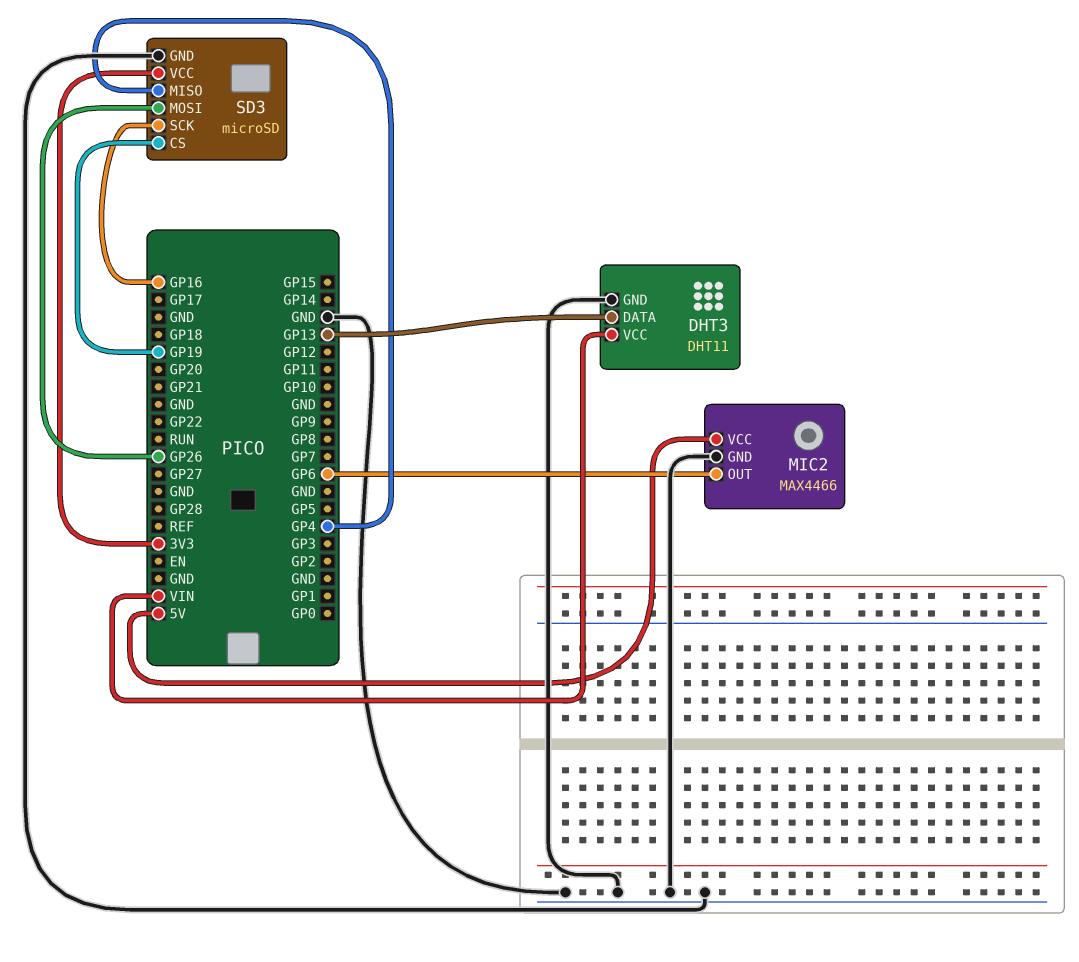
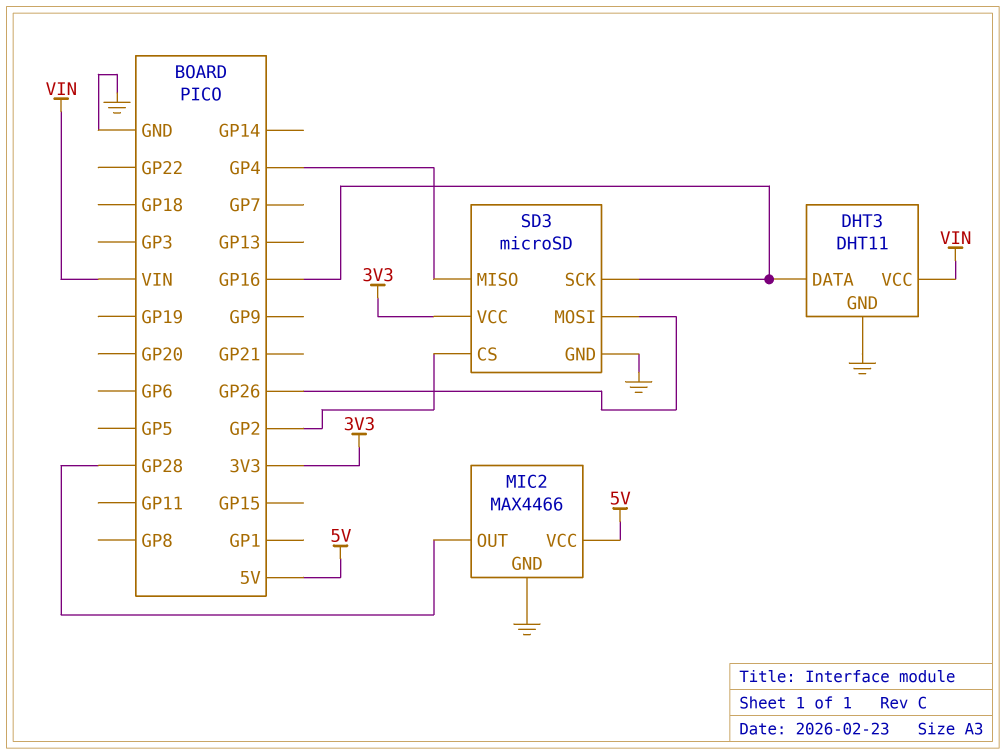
DHT3 pin DATA: GP13 -> GP16
MIC2 pin OUT: GP6 -> GP28
SD3 pin CS: GP19 -> GP2

